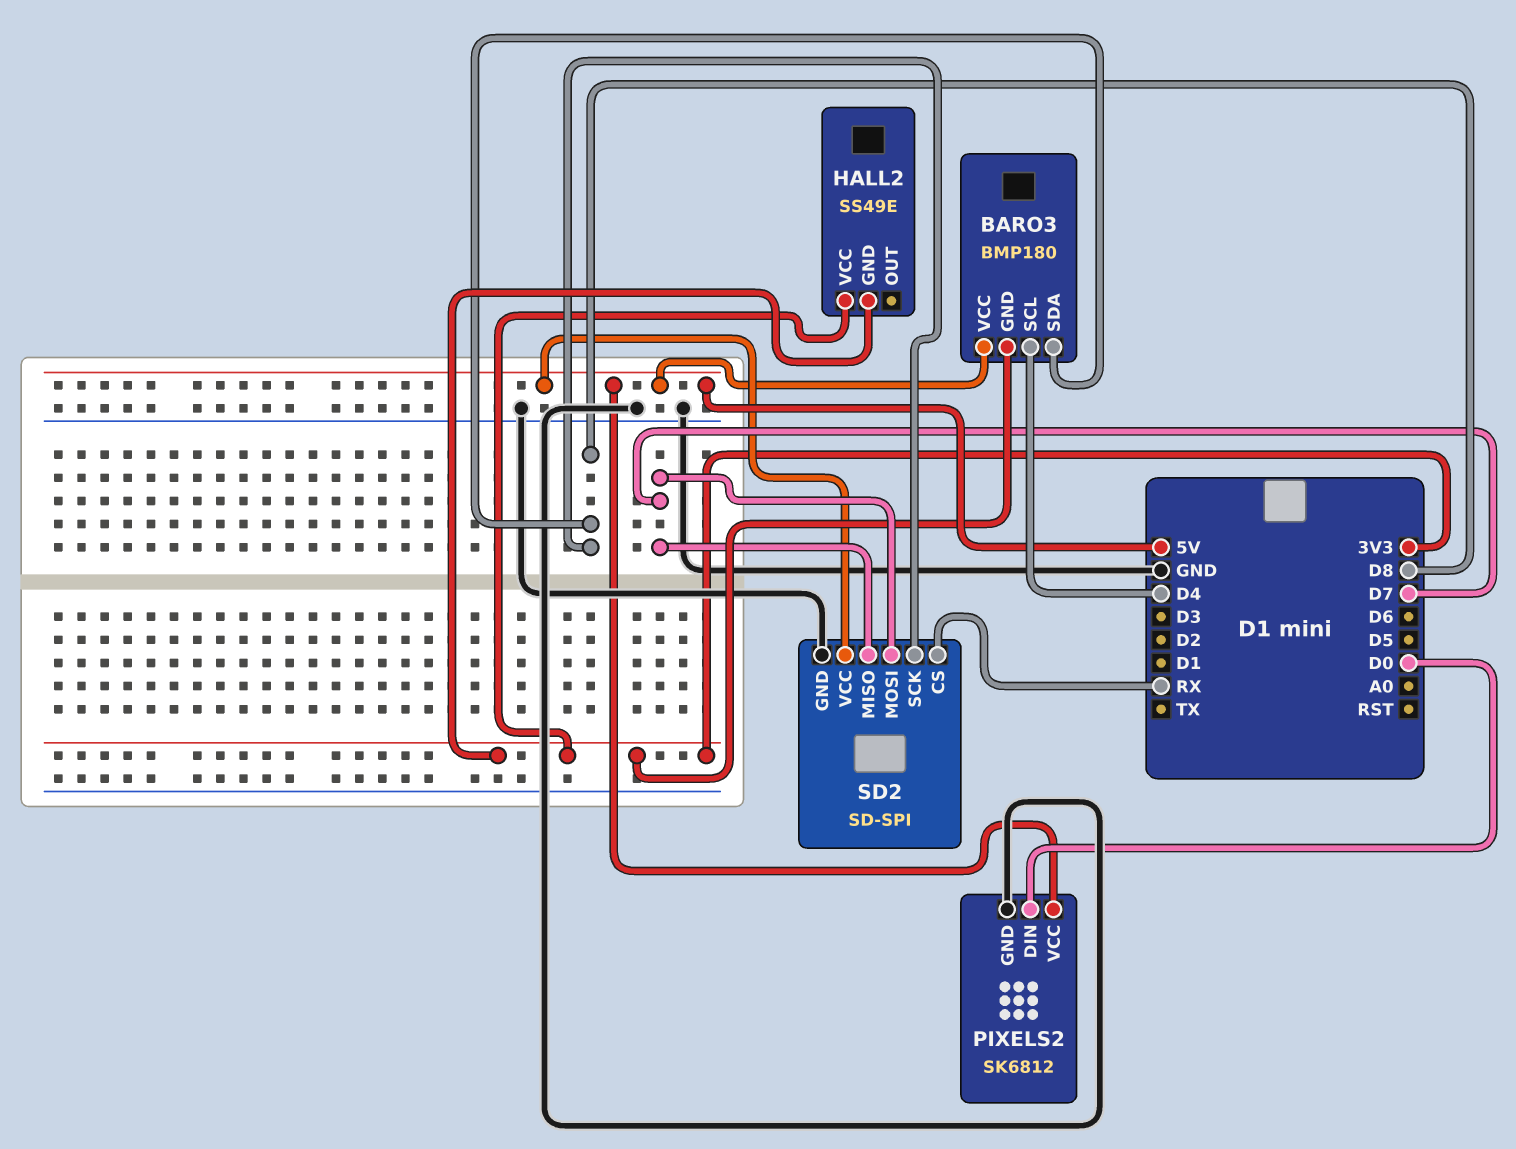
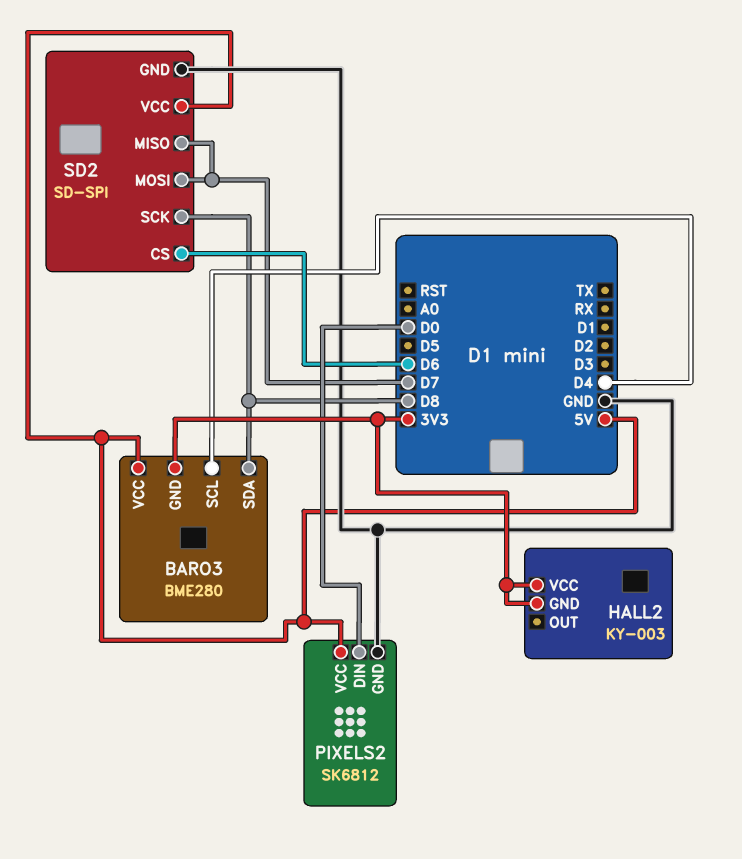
BARO3: BMP180 -> BME280
HALL2: SS49E -> KY-003
SD2 pin CS: RX -> D6

